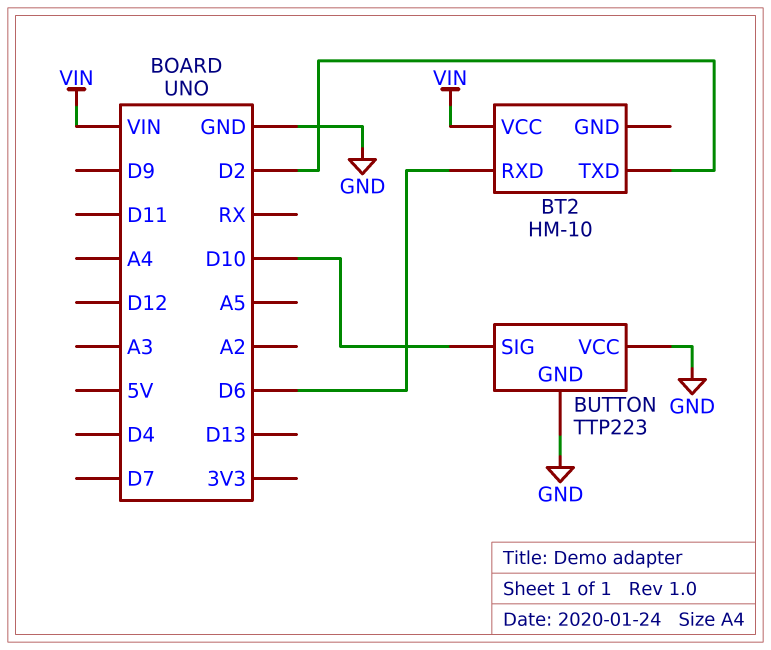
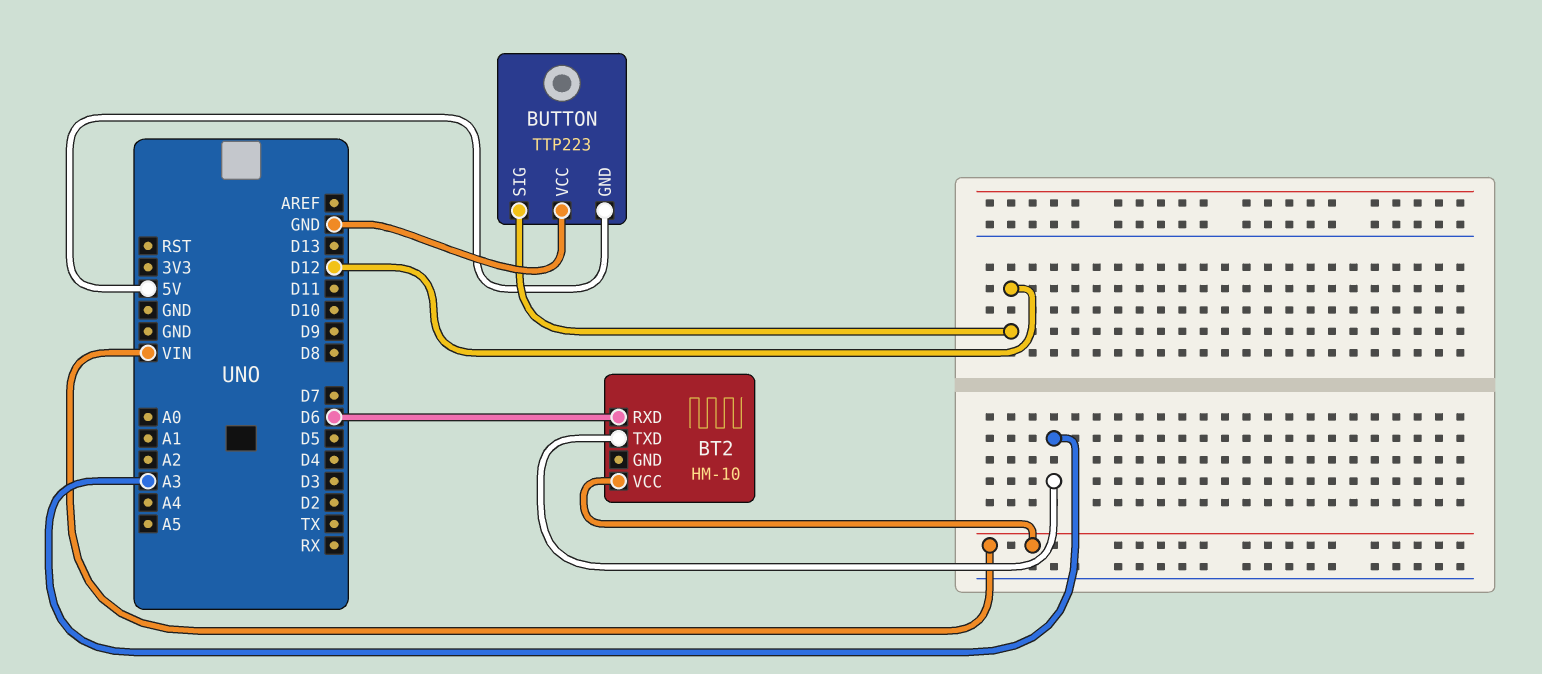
BT2 pin TXD: D2 -> A3
BUTTON pin GND: GND -> 5V
BUTTON pin SIG: D10 -> D12

